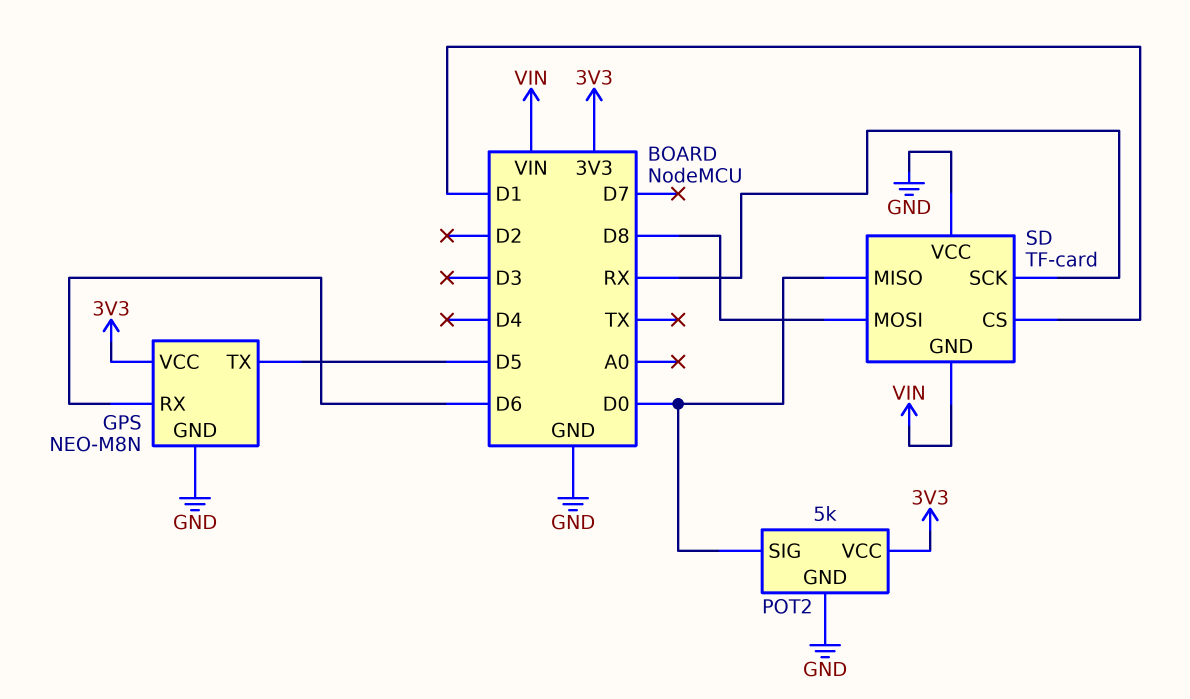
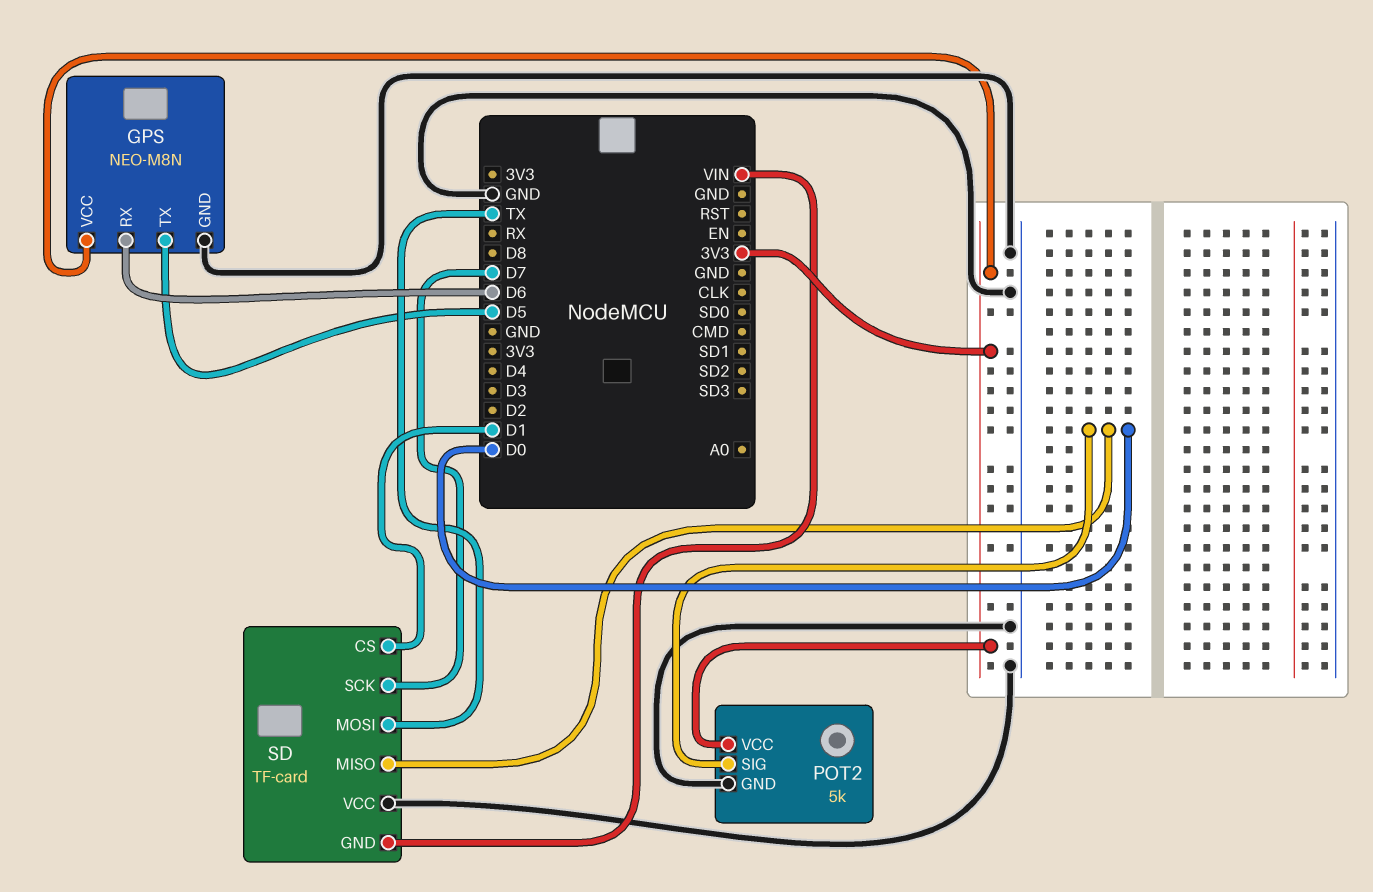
SD pin MOSI: D8 -> TX
SD pin SCK: RX -> D7

